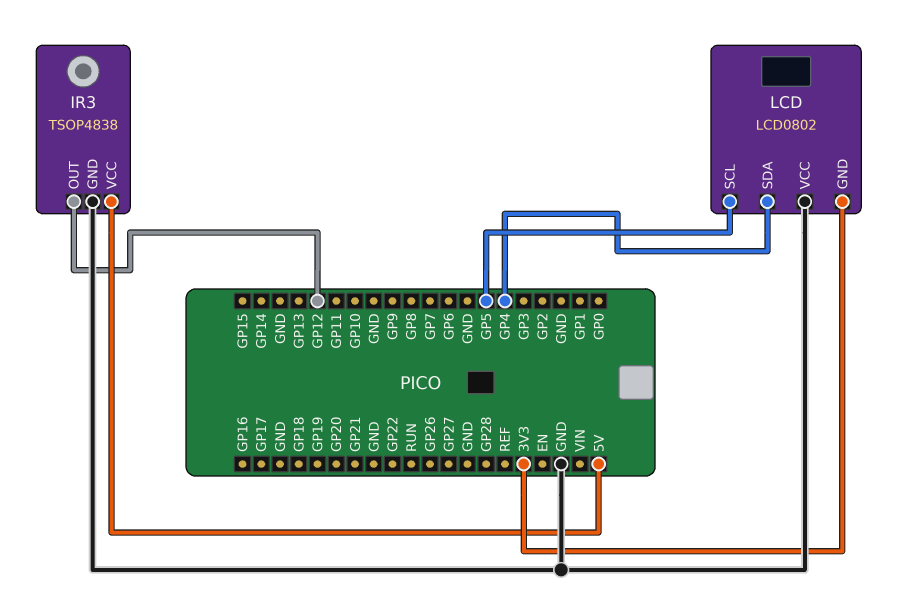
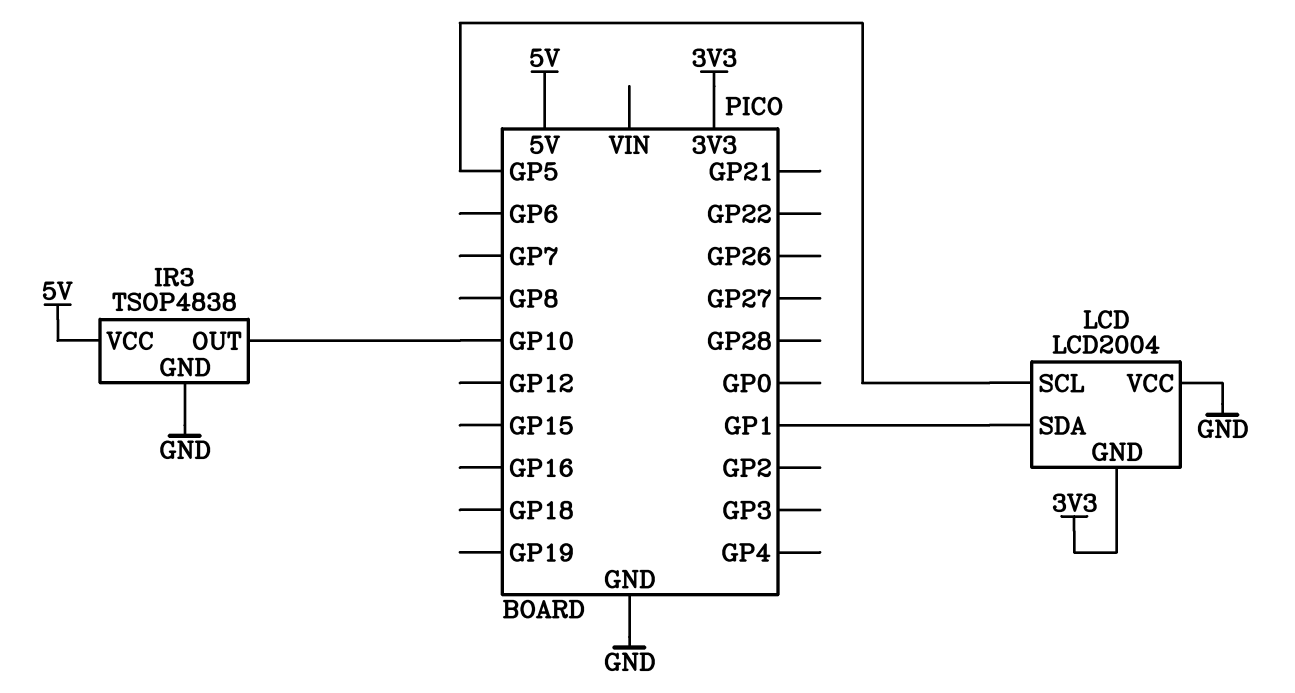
IR3 pin OUT: GP12 -> GP10
LCD: LCD0802 -> LCD2004
LCD pin SDA: GP4 -> GP1

